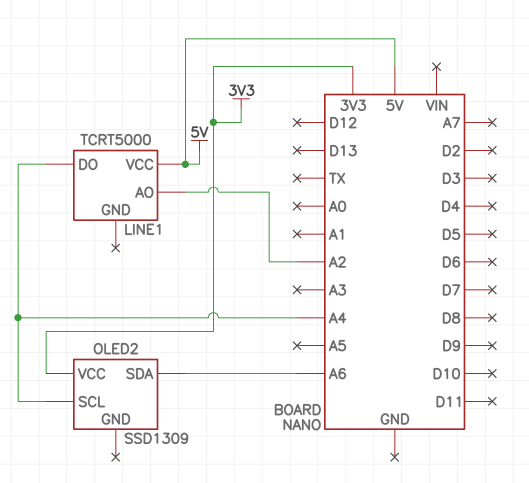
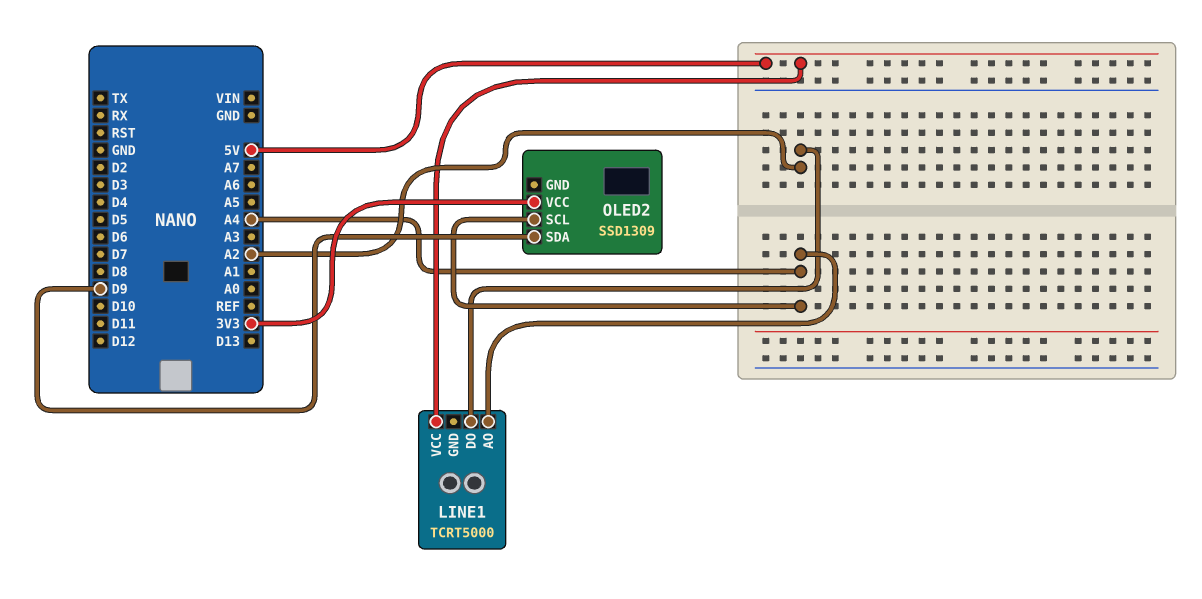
LINE1 pin AO: A2 -> A4
LINE1 pin DO: A4 -> A2
OLED2 pin SDA: A6 -> D9

